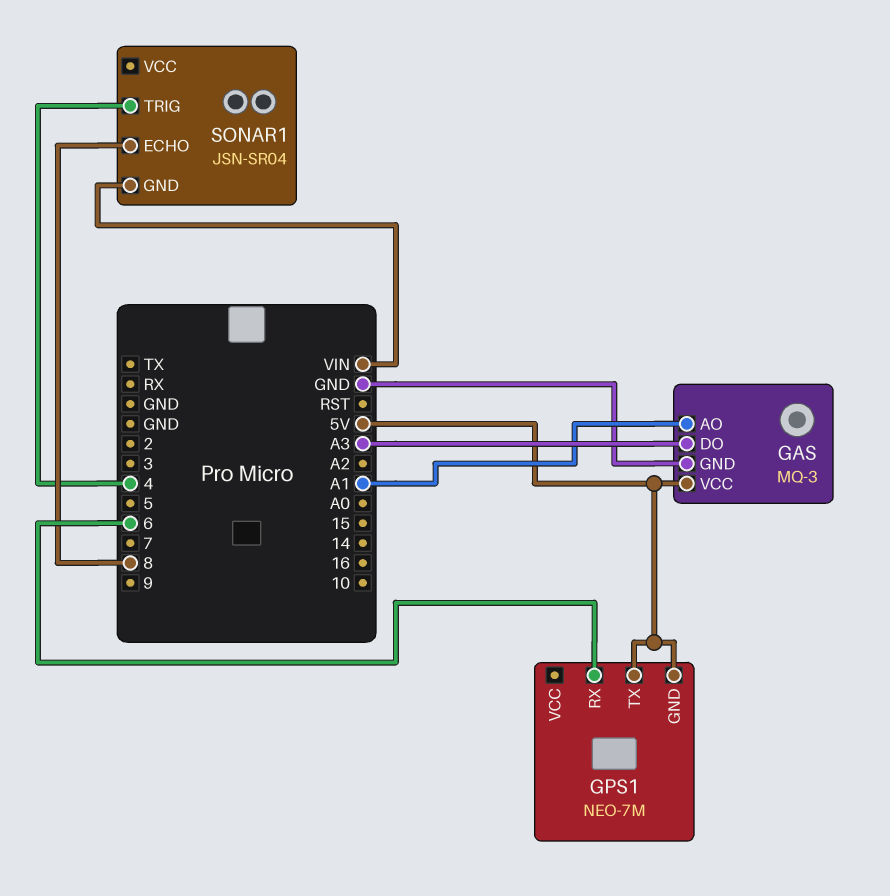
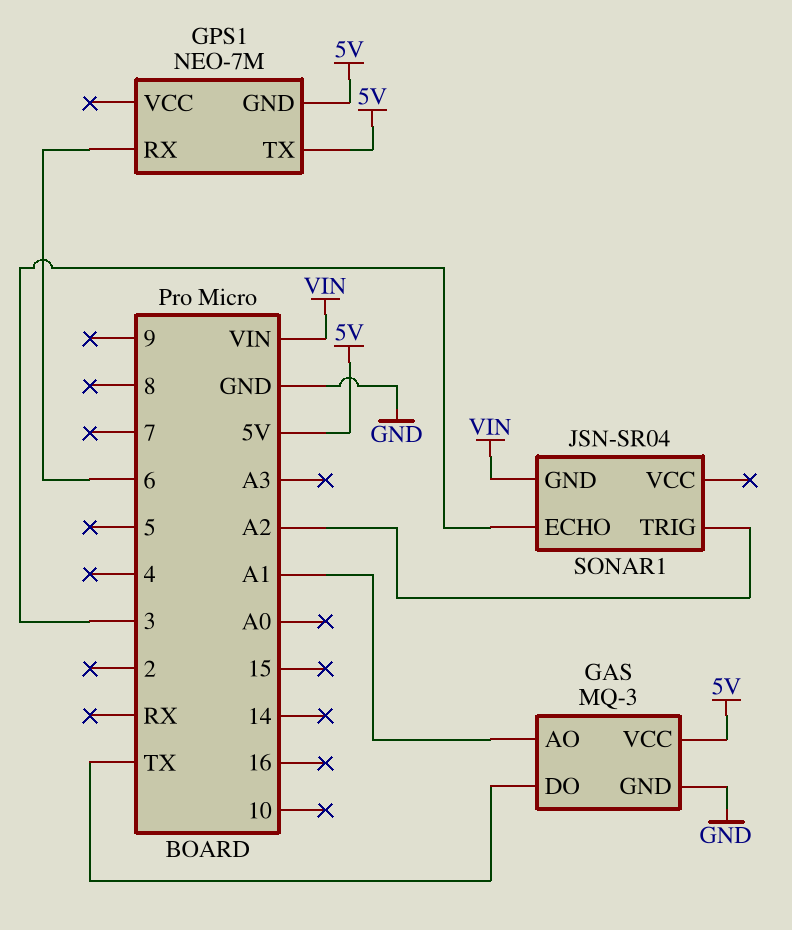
GAS pin DO: A3 -> TX
SONAR1 pin ECHO: 8 -> 3
SONAR1 pin TRIG: 4 -> A2

